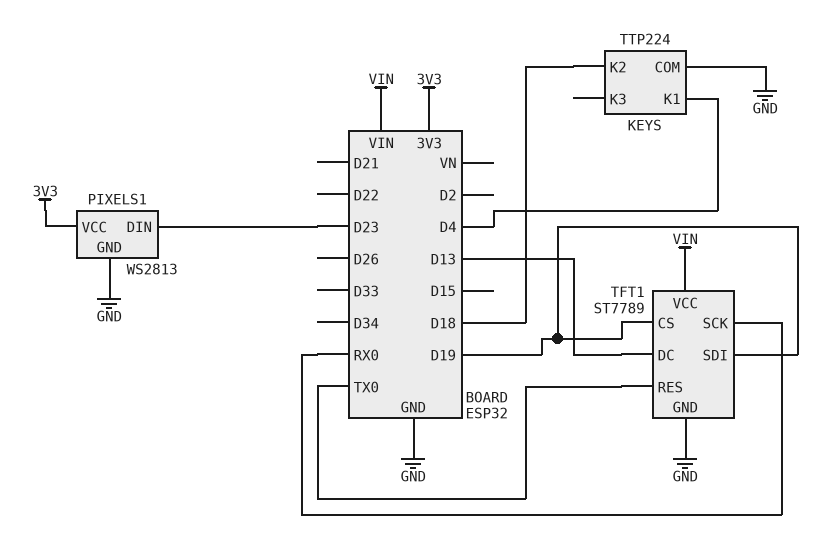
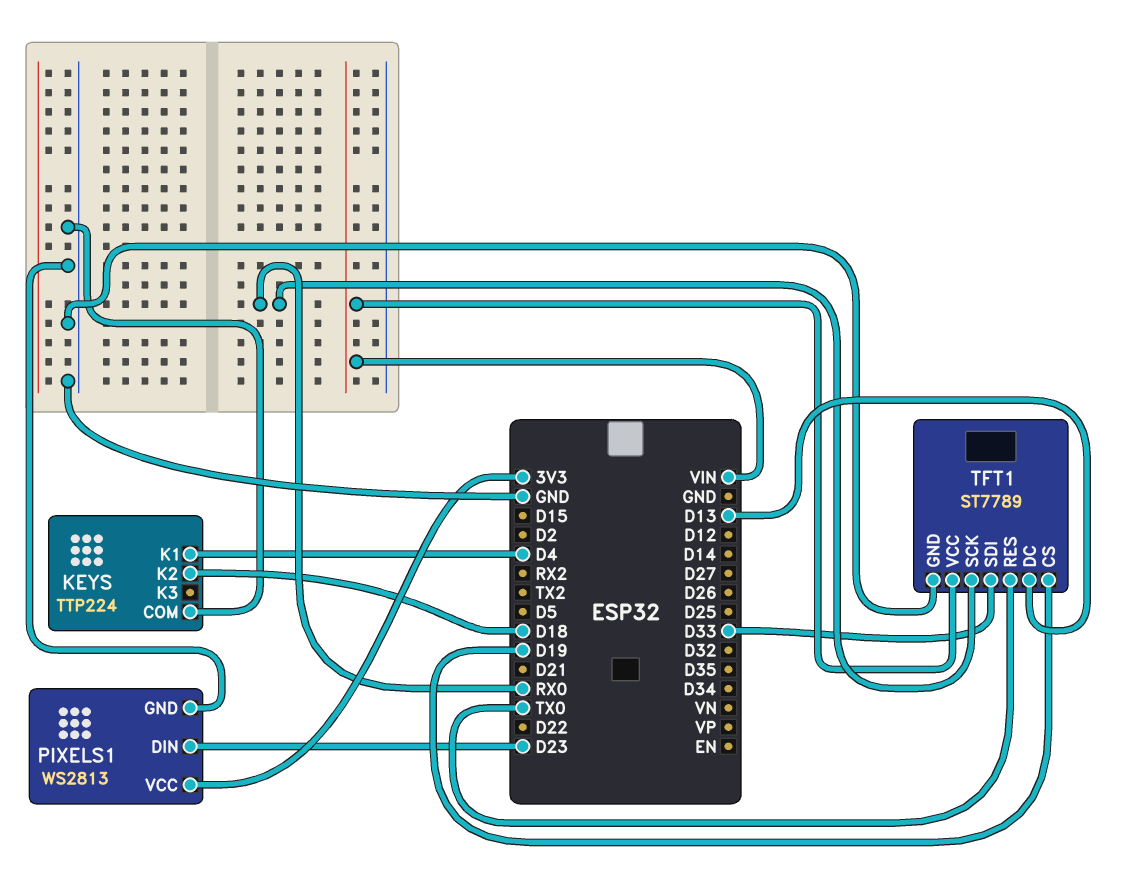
TFT1 pin SDI: D19 -> D33

